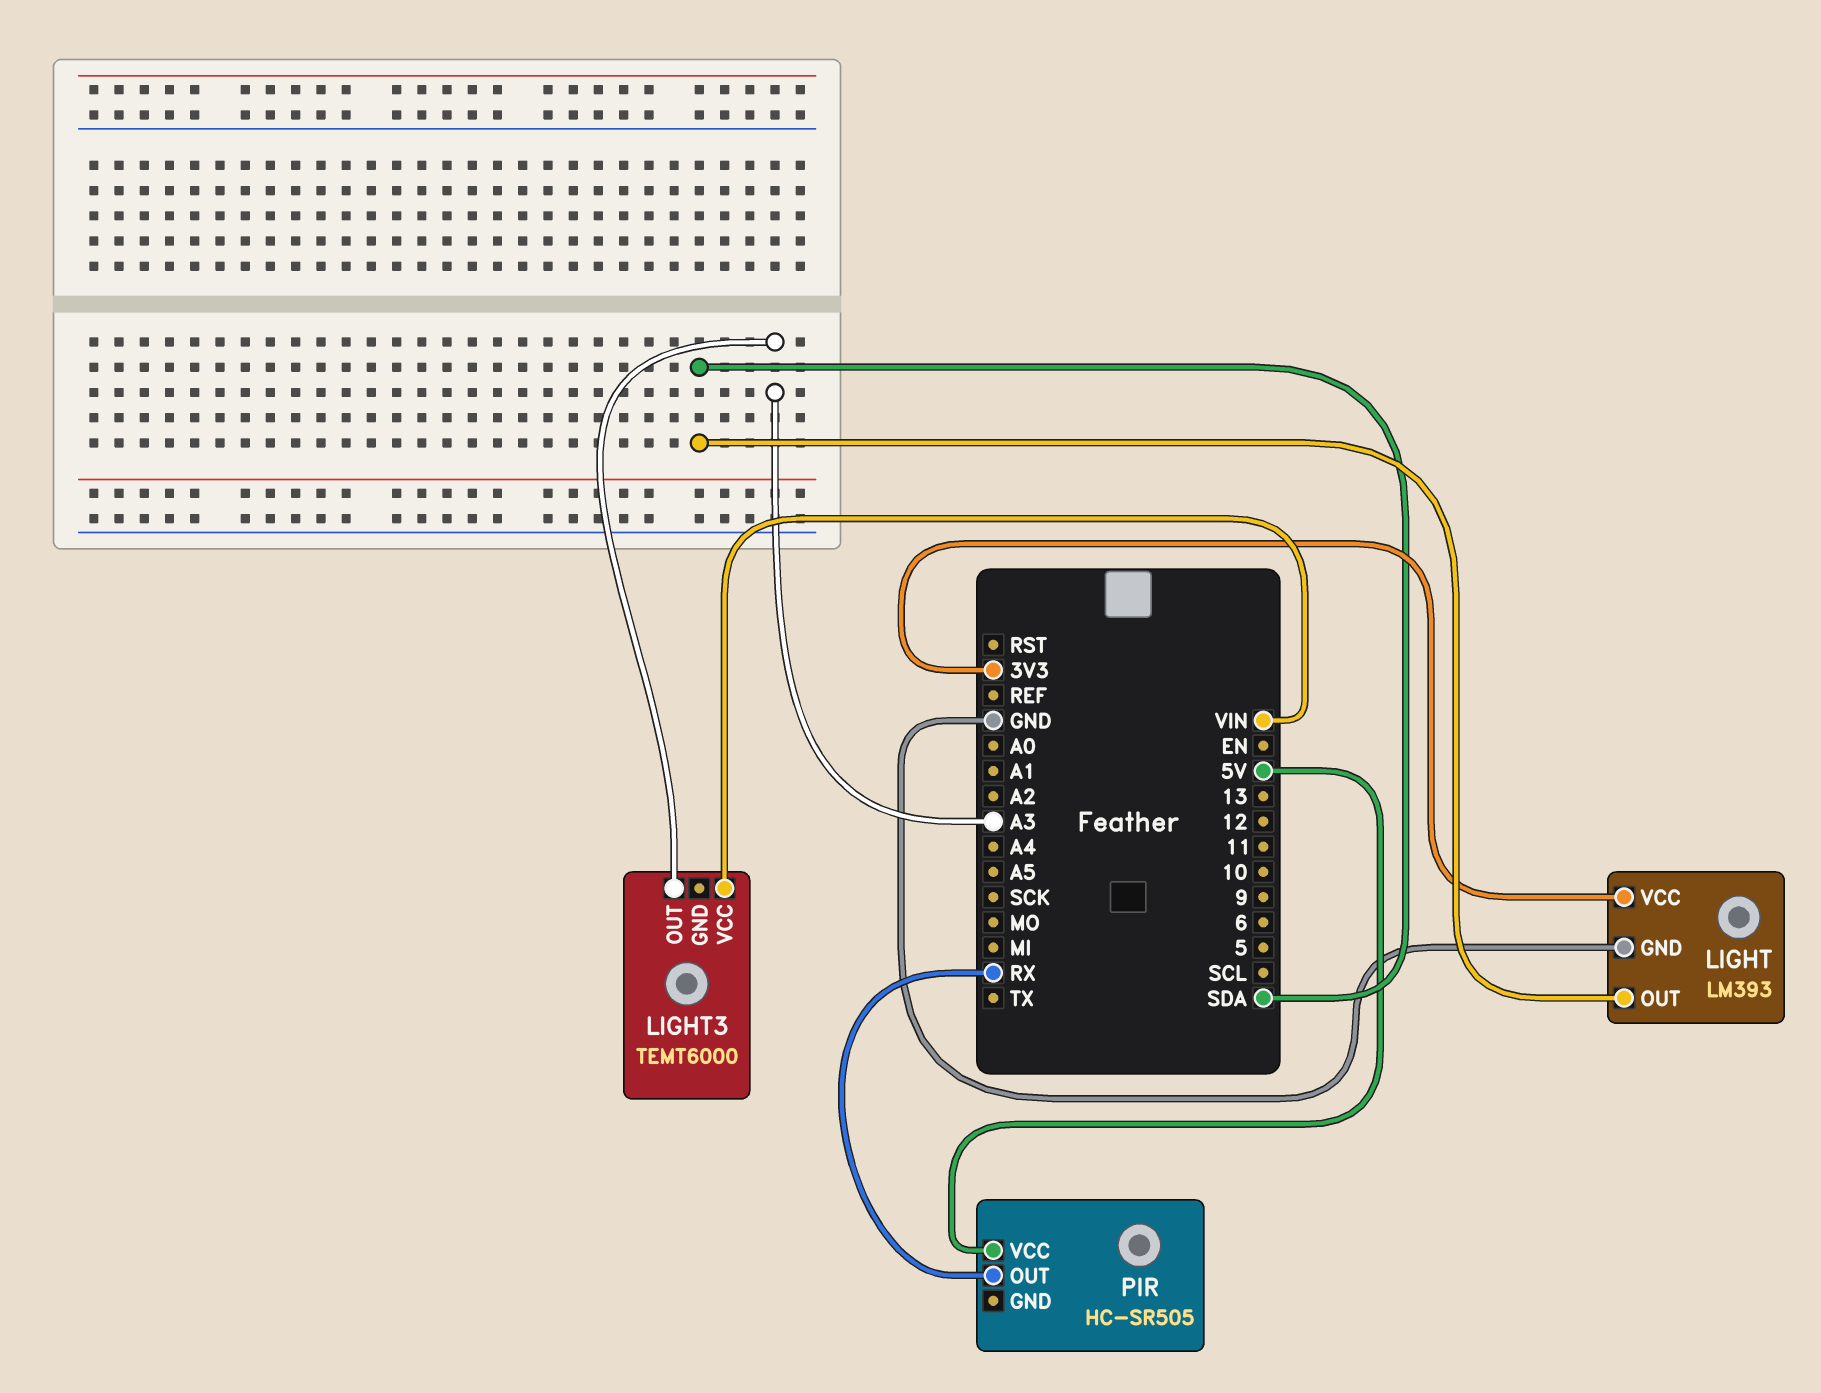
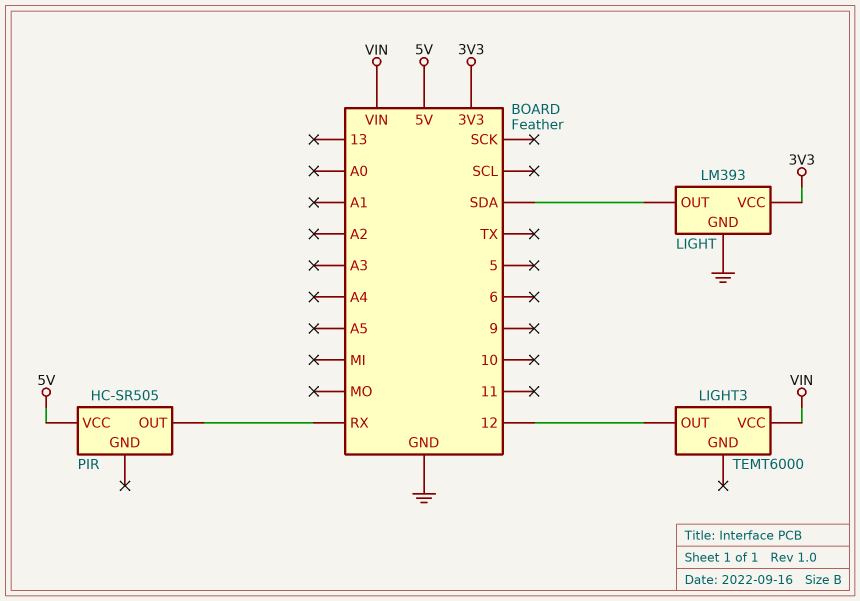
LIGHT3 pin OUT: A3 -> 12

